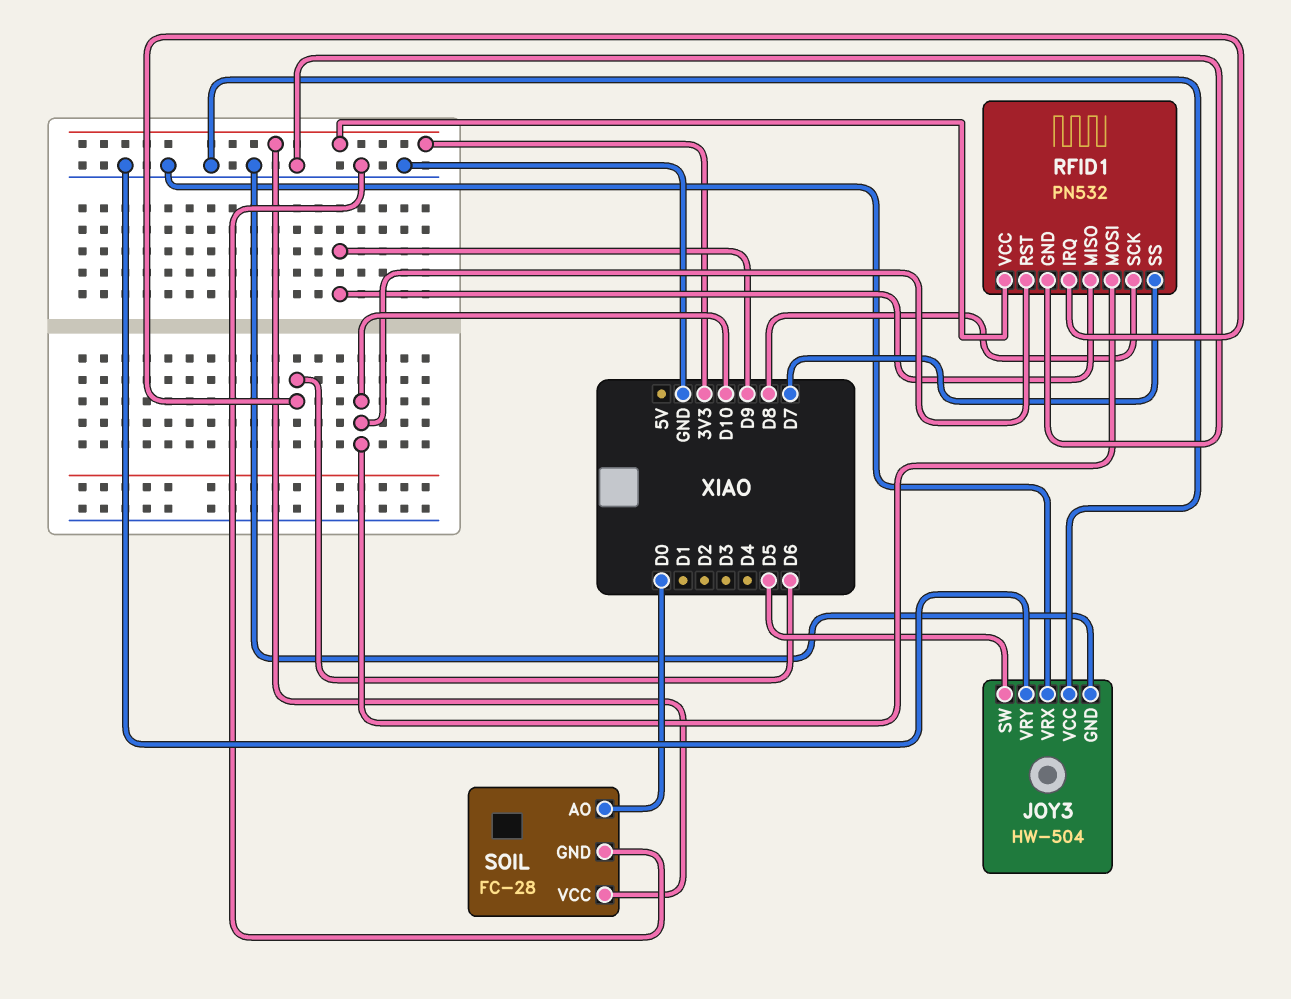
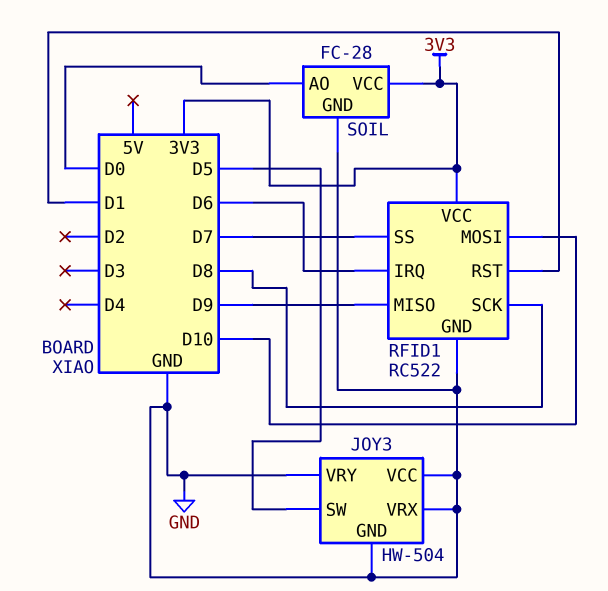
RFID1: PN532 -> RC522
RFID1 pin RST: D10 -> D1

